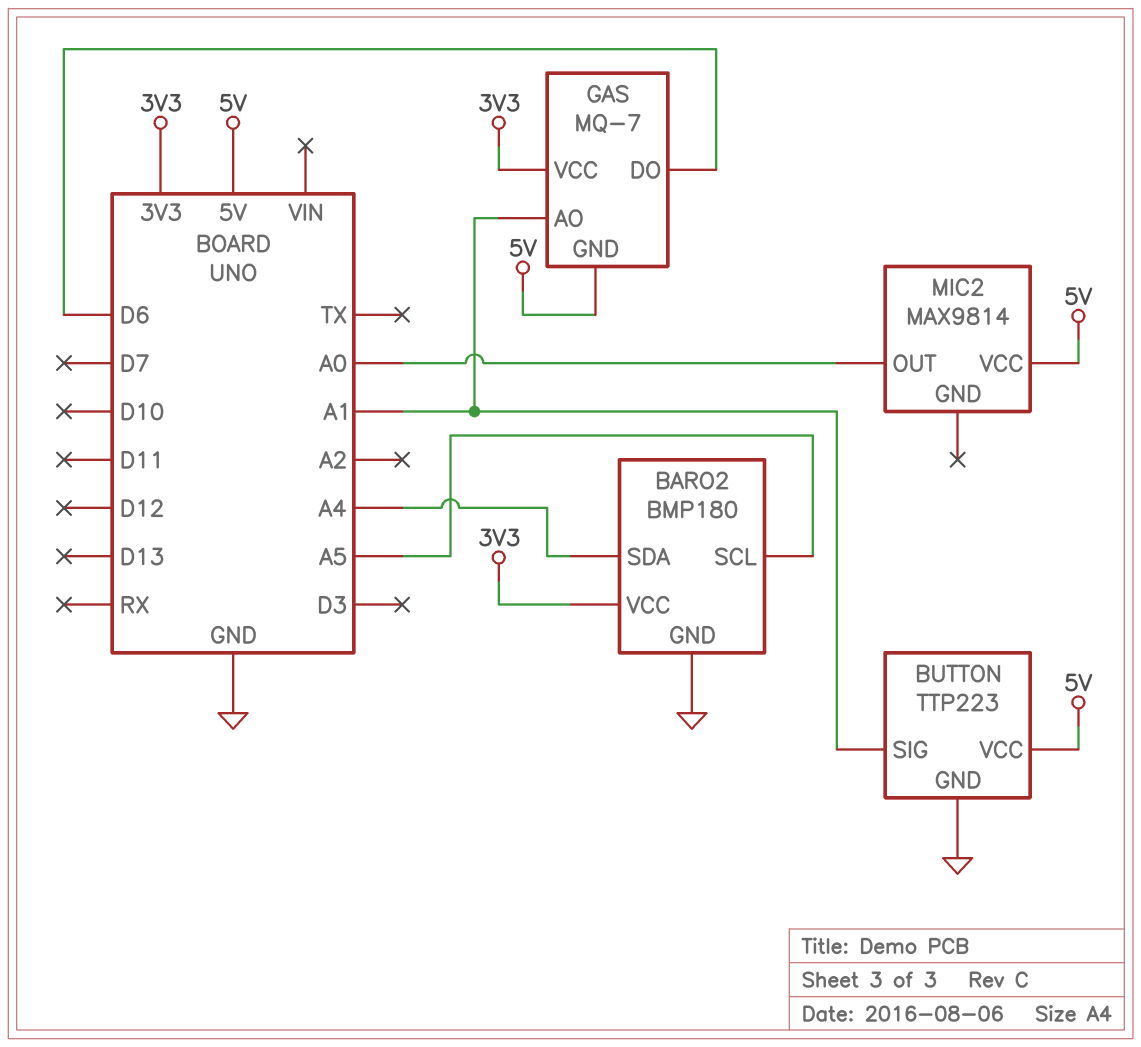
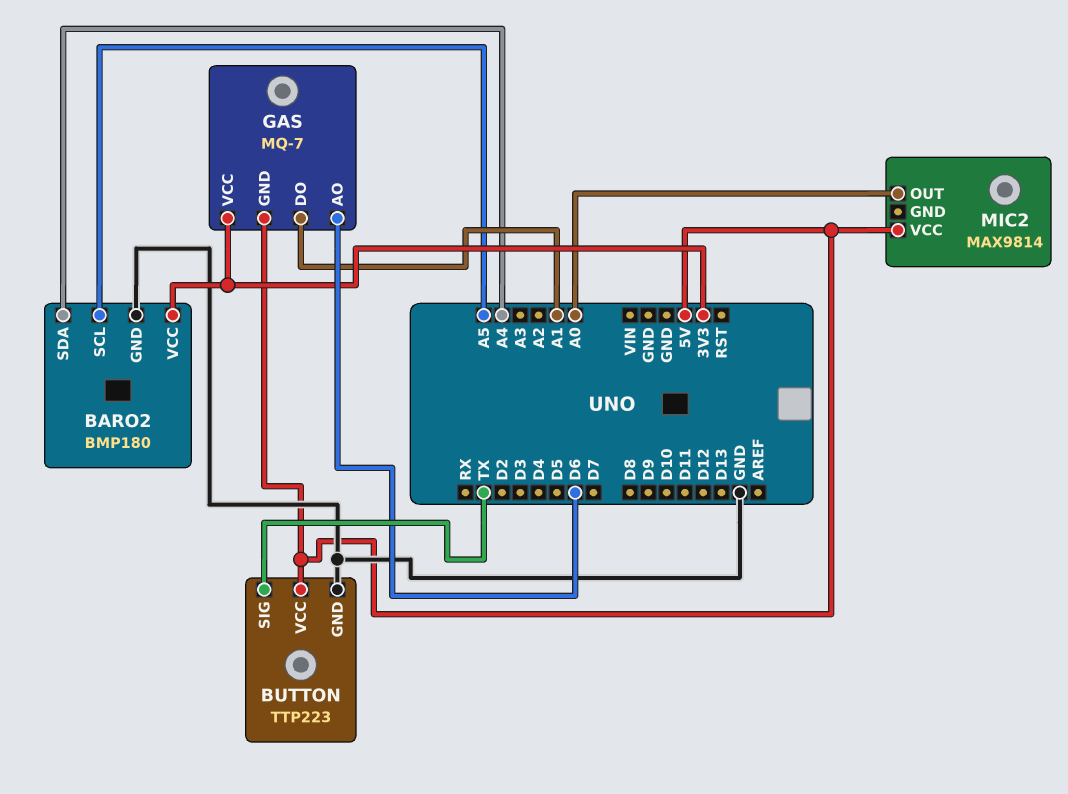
BUTTON pin SIG: A1 -> TX
GAS pin AO: A1 -> D6
GAS pin DO: D6 -> A1

